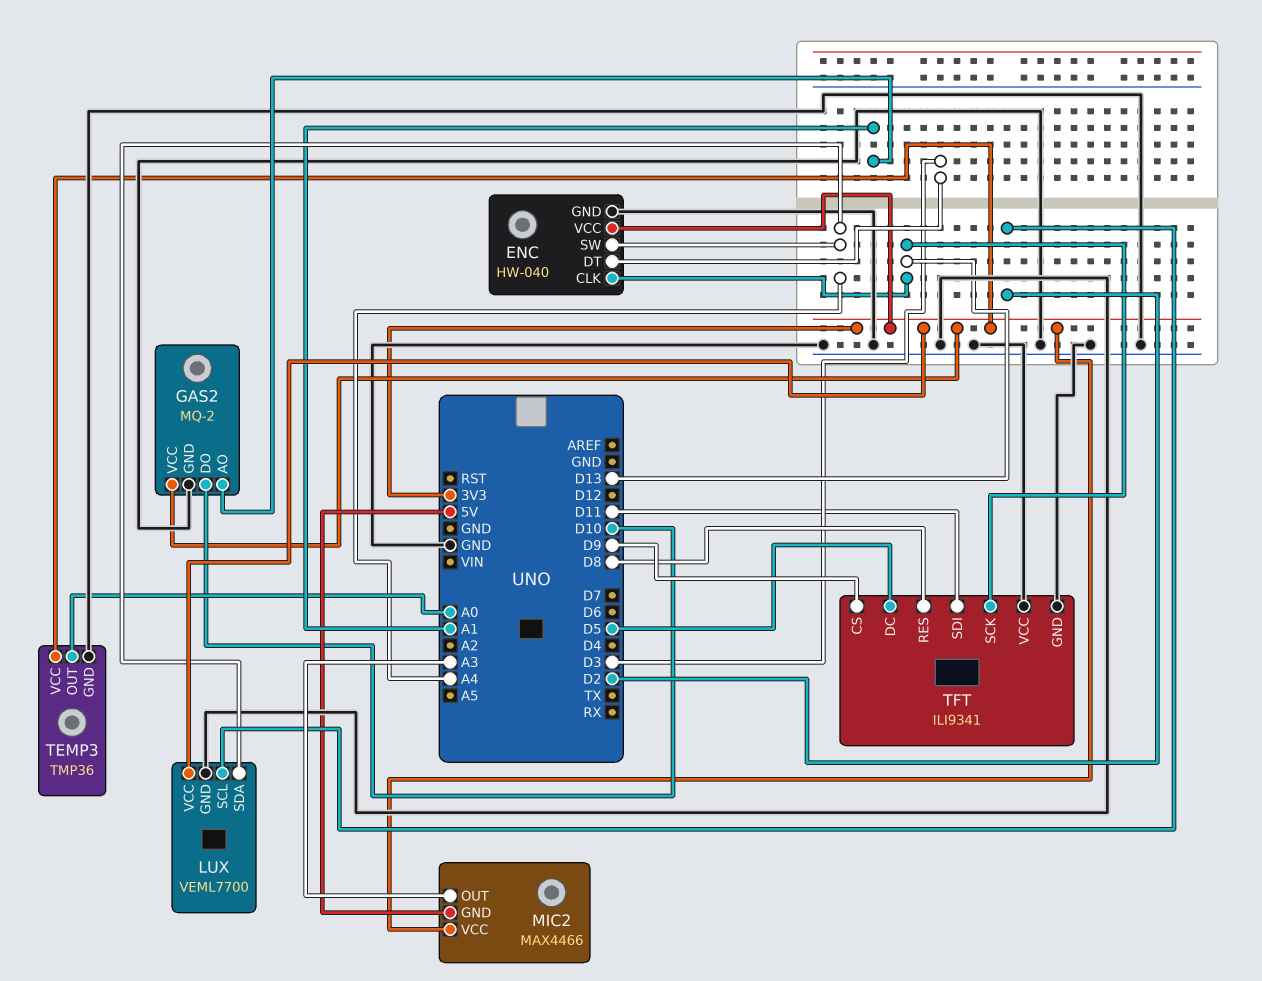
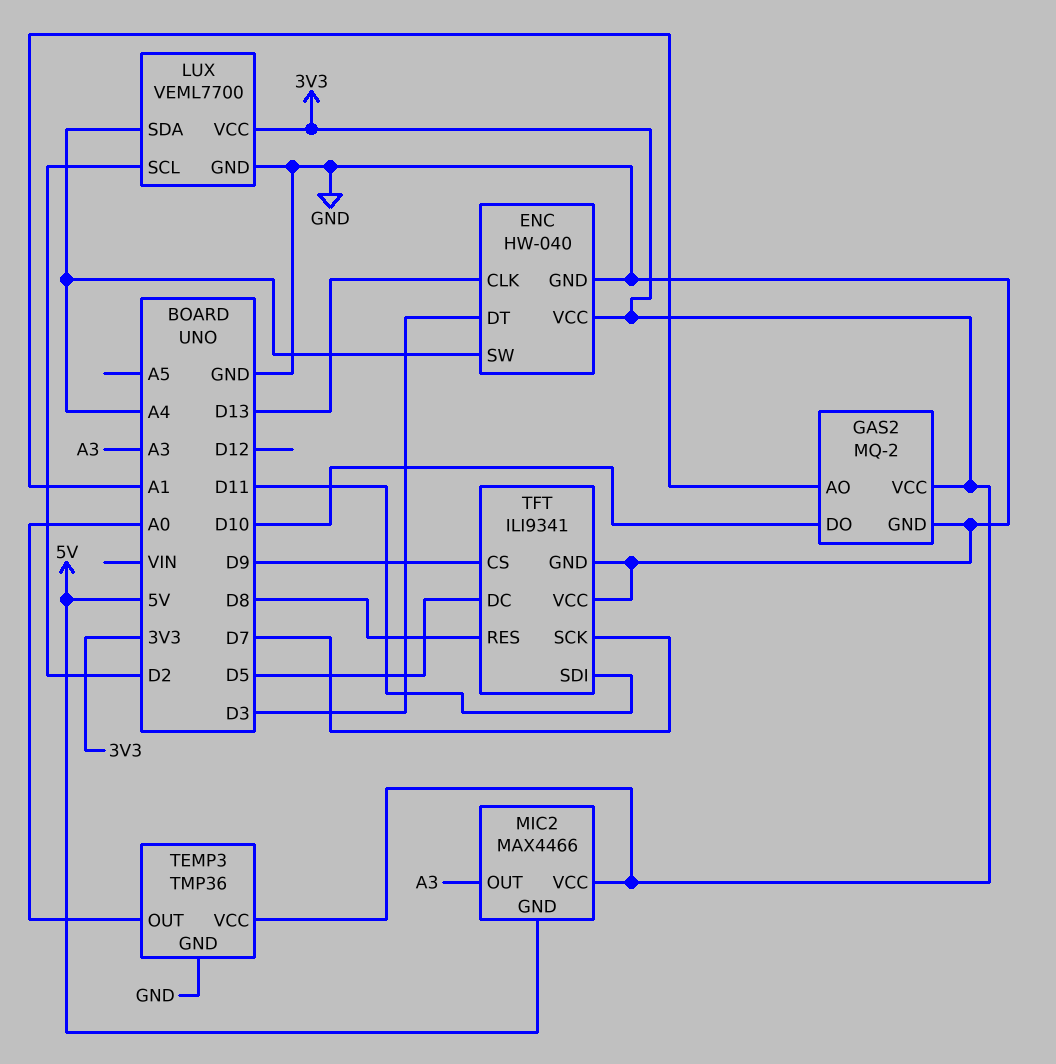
TFT pin SCK: D13 -> D7

